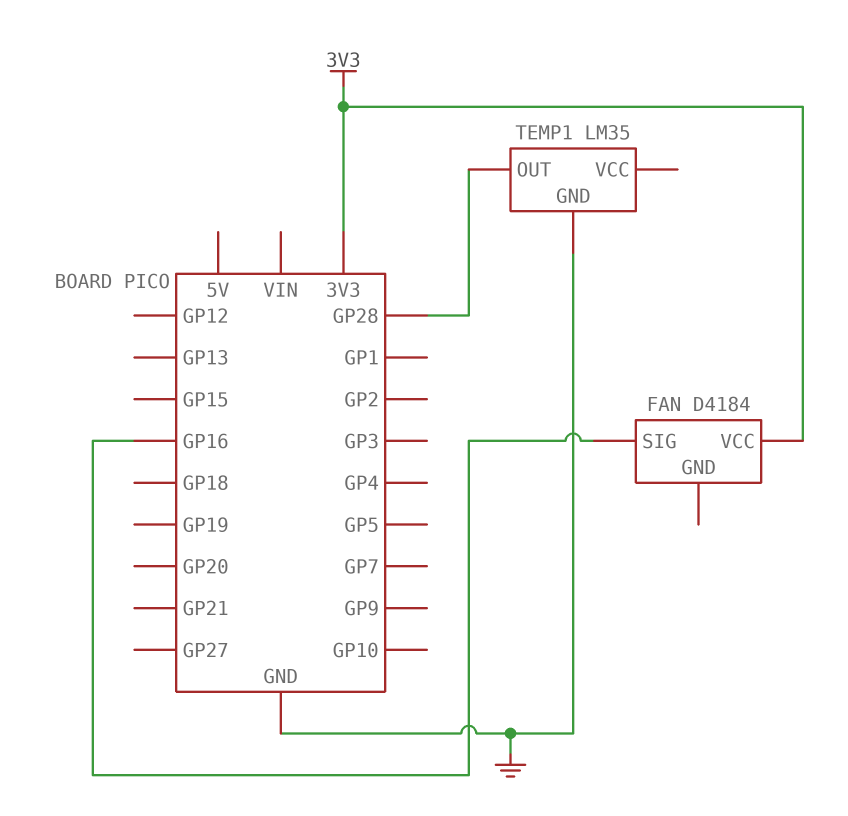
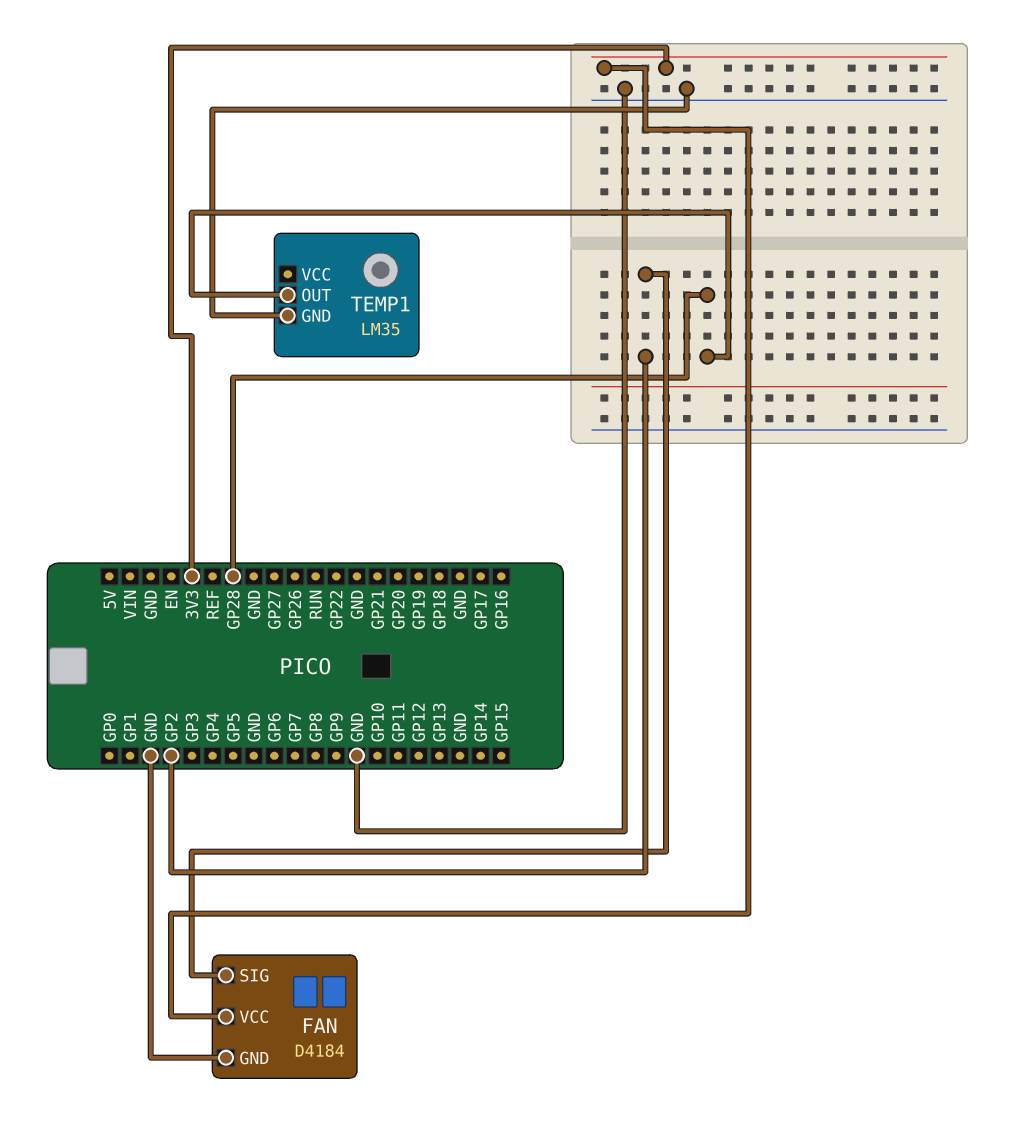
FAN pin GND: none -> GND
FAN pin SIG: GP16 -> GP2

